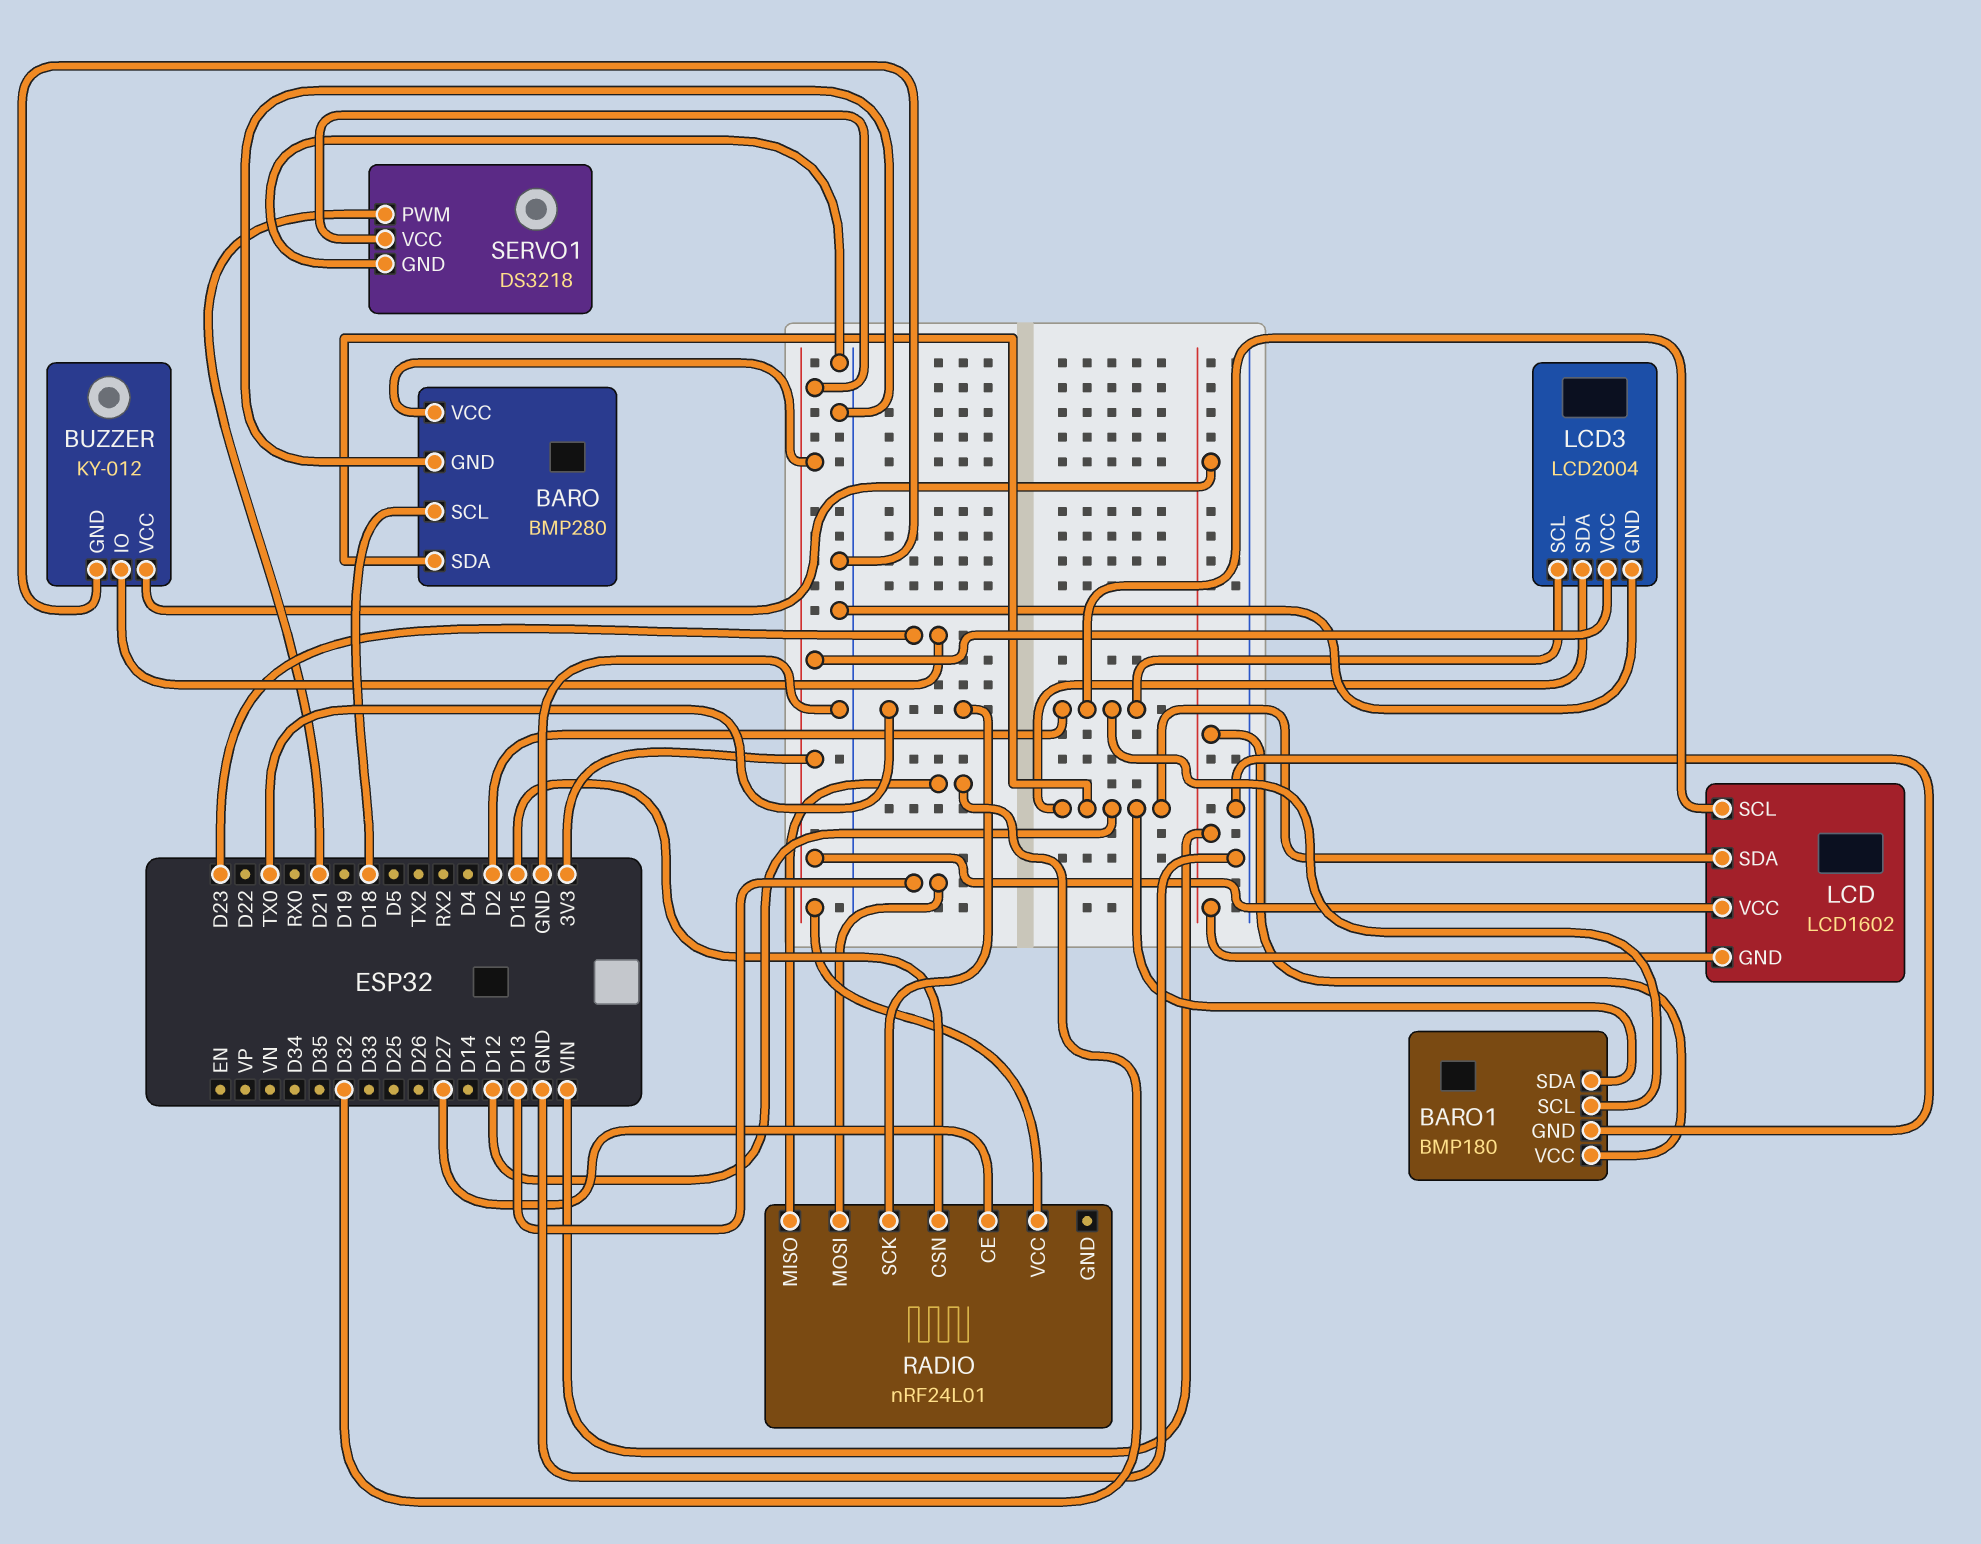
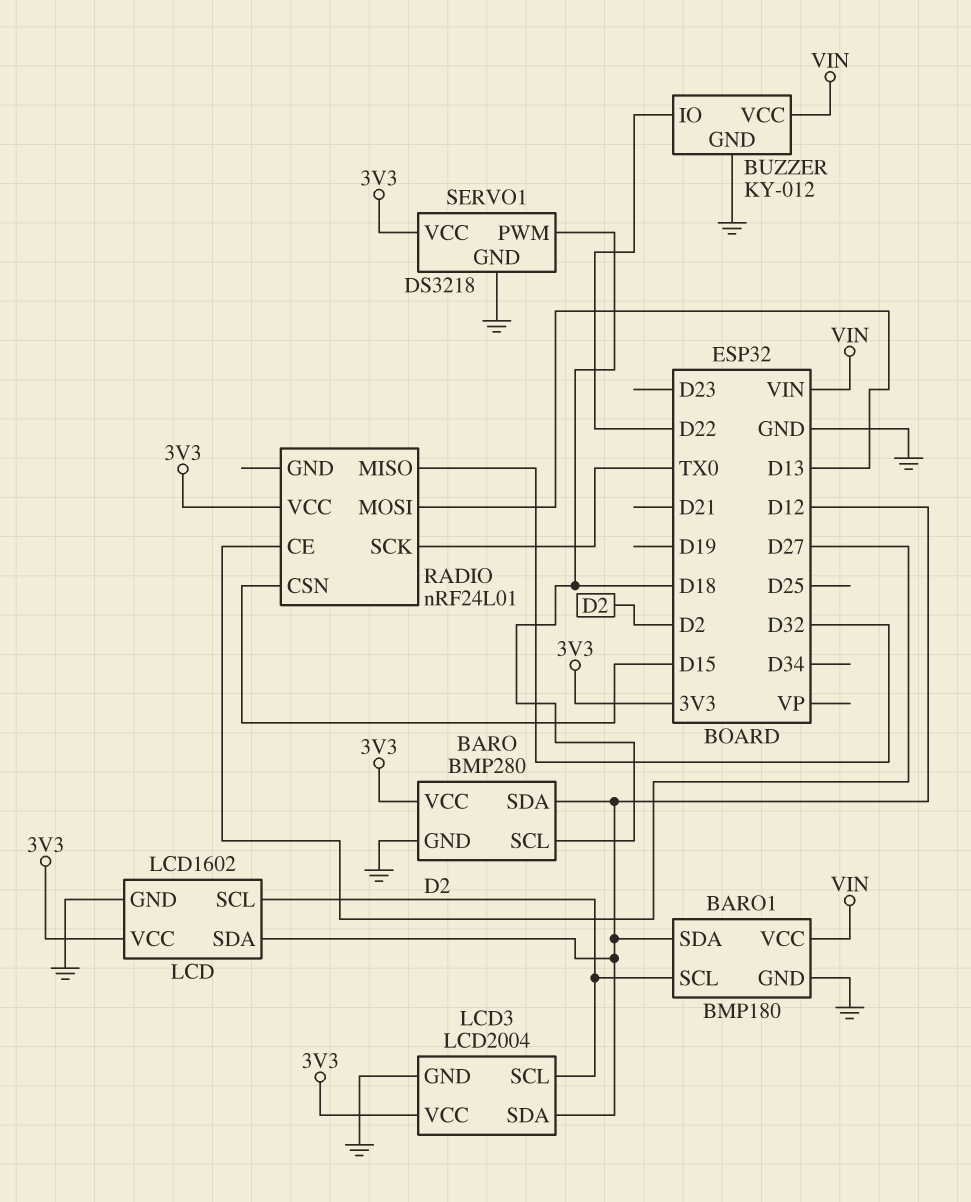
BUZZER pin IO: D23 -> D22
LCD pin GND: VIN -> GND
SERVO1 pin PWM: D21 -> D18

